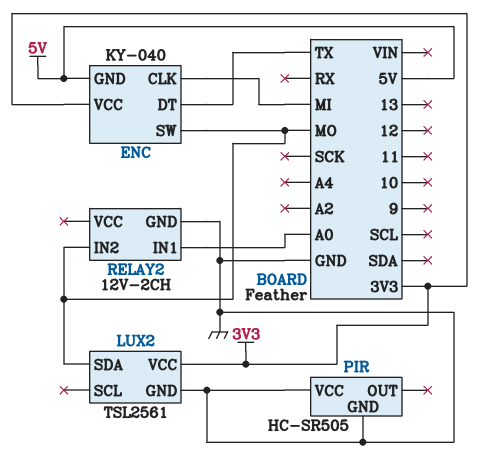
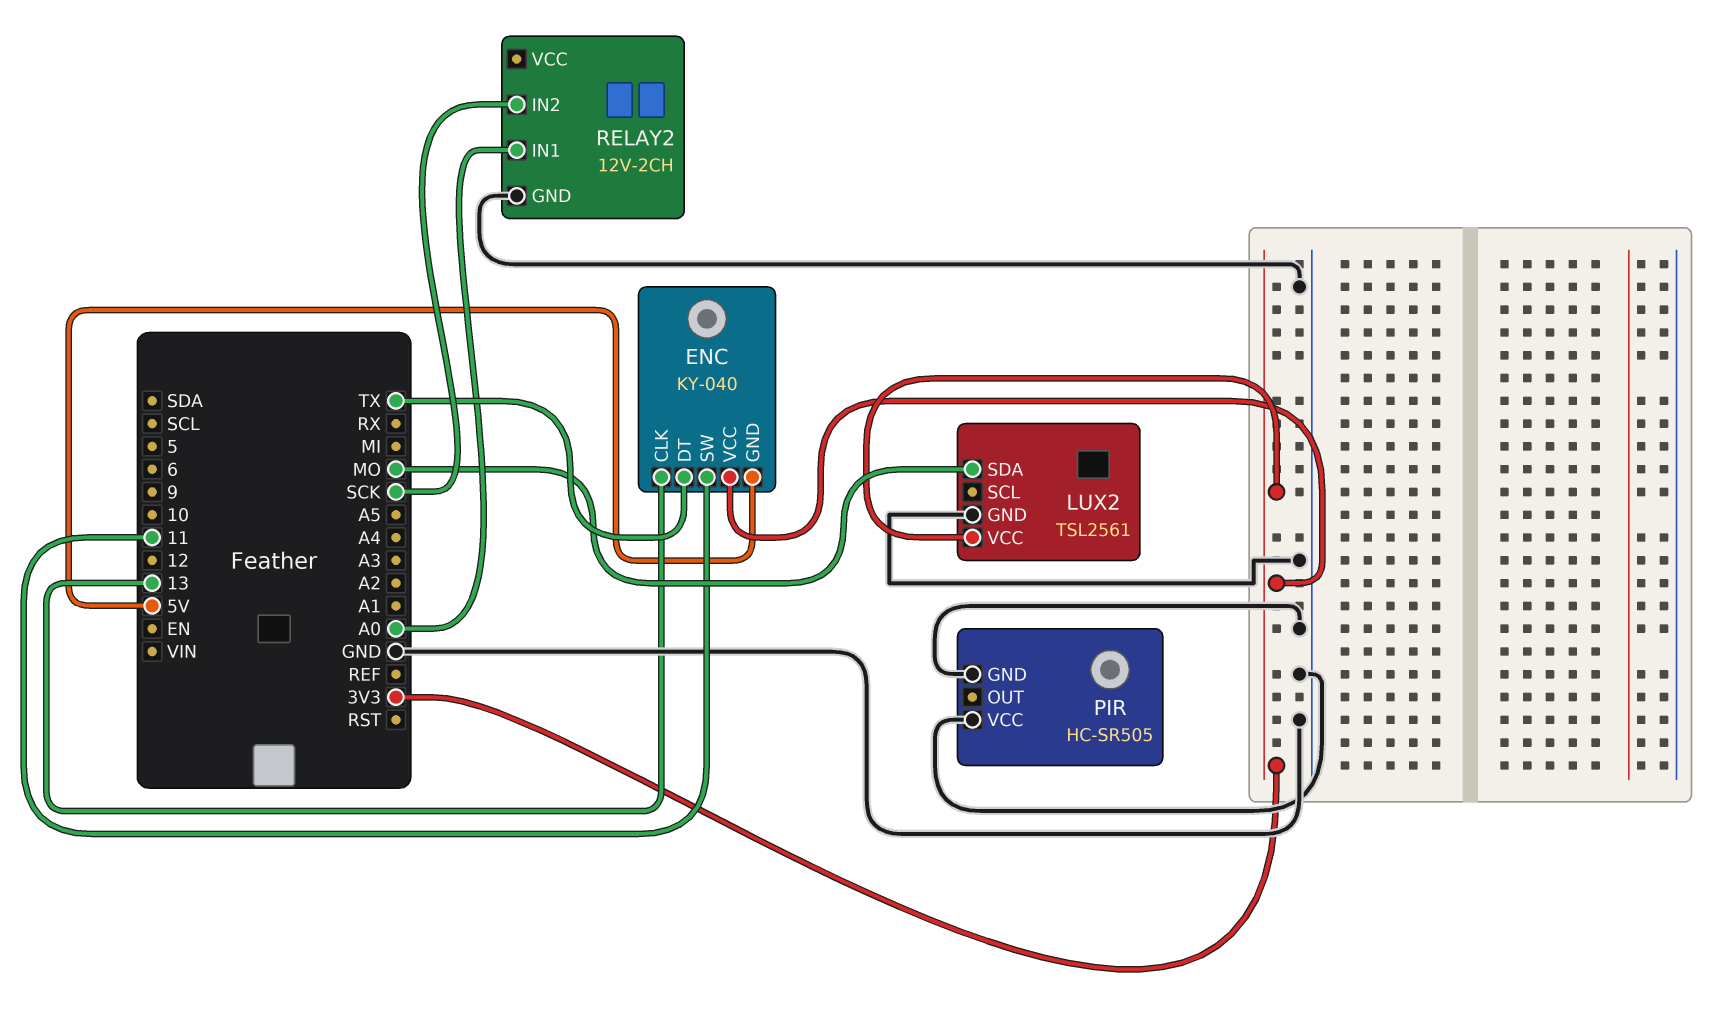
ENC pin CLK: MI -> 13
ENC pin SW: MO -> 11
RELAY2 pin IN2: MO -> SCK

